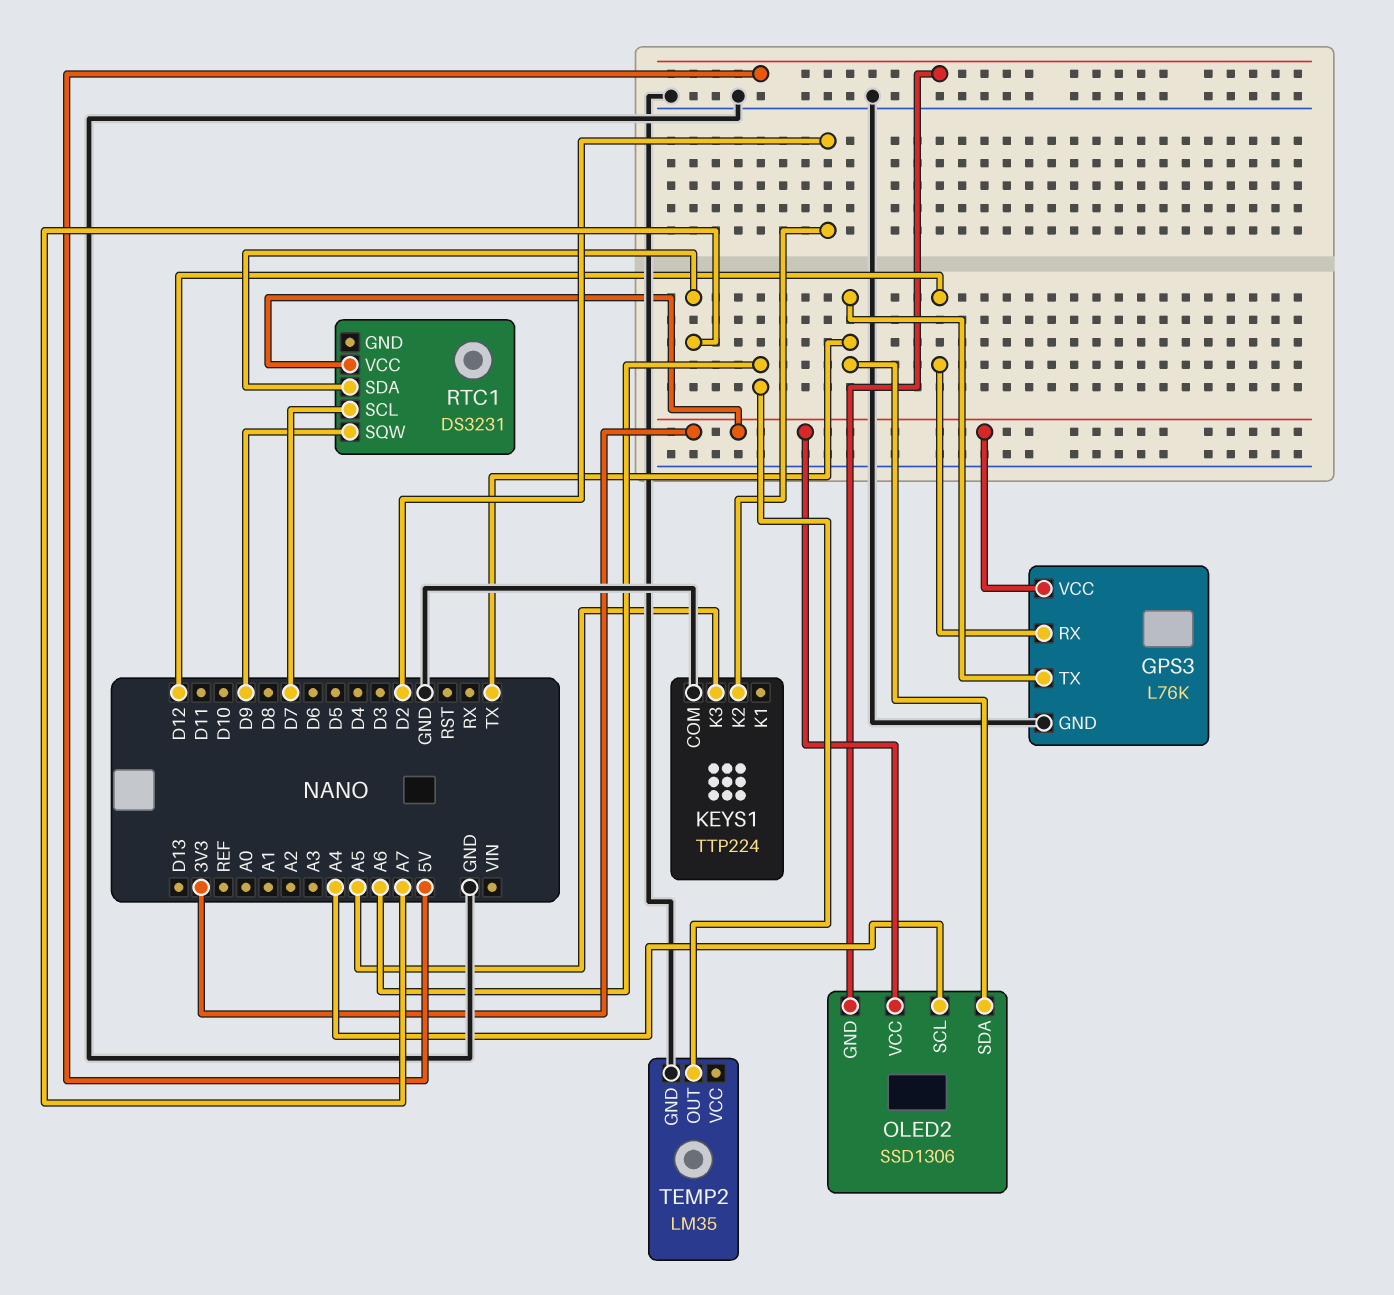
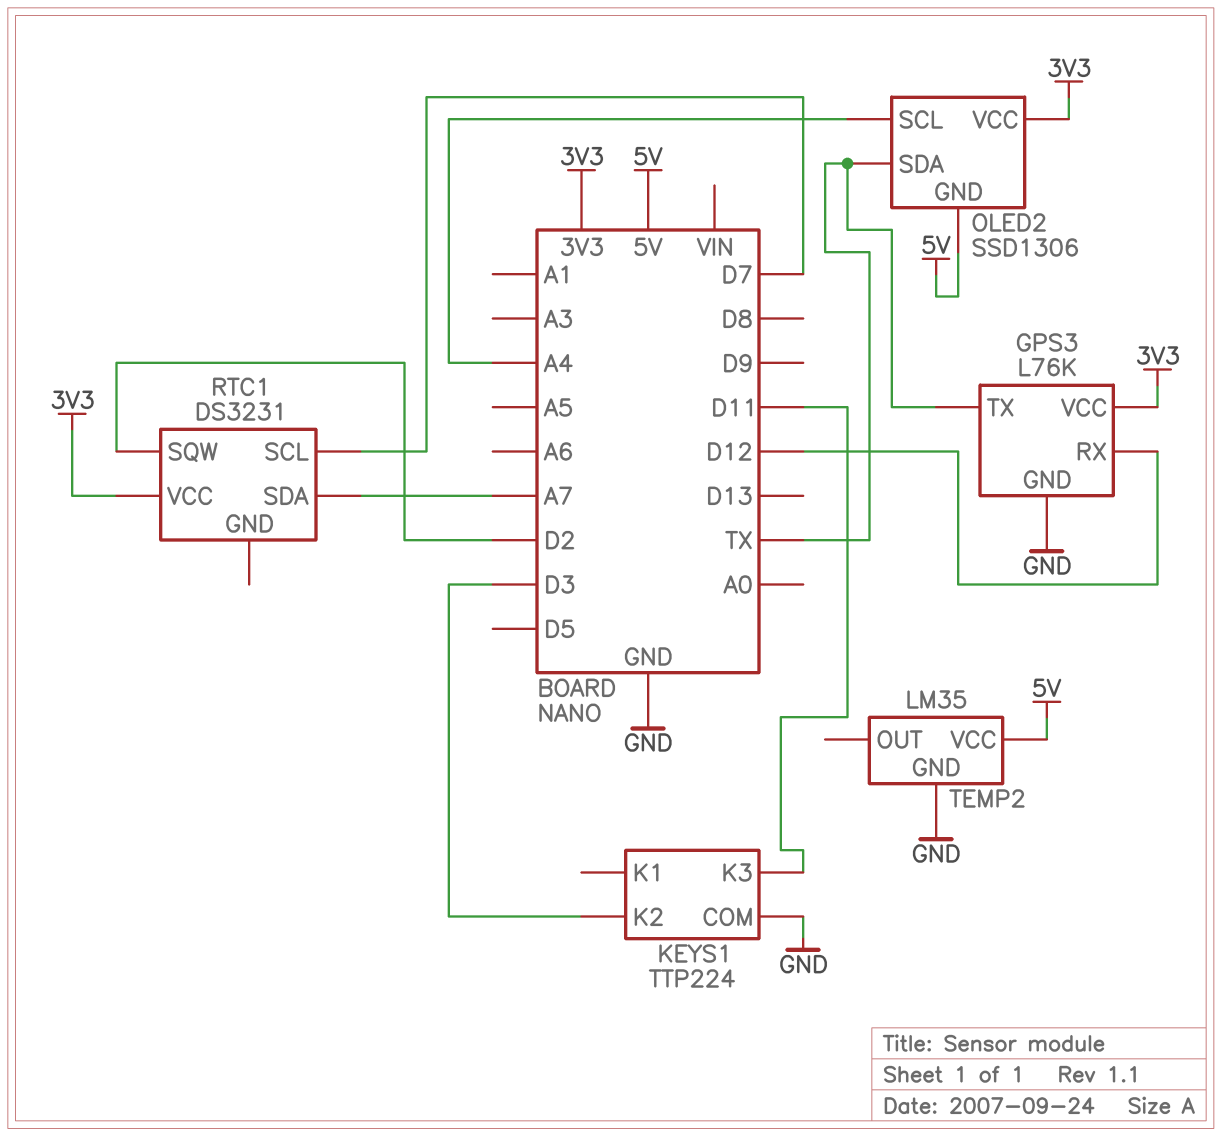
KEYS1 pin K2: D2 -> D3
KEYS1 pin K3: A5 -> D11
RTC1 pin SQW: D9 -> D2
TEMP2 pin OUT: A6 -> none
TEMP2 pin VCC: none -> 5V

